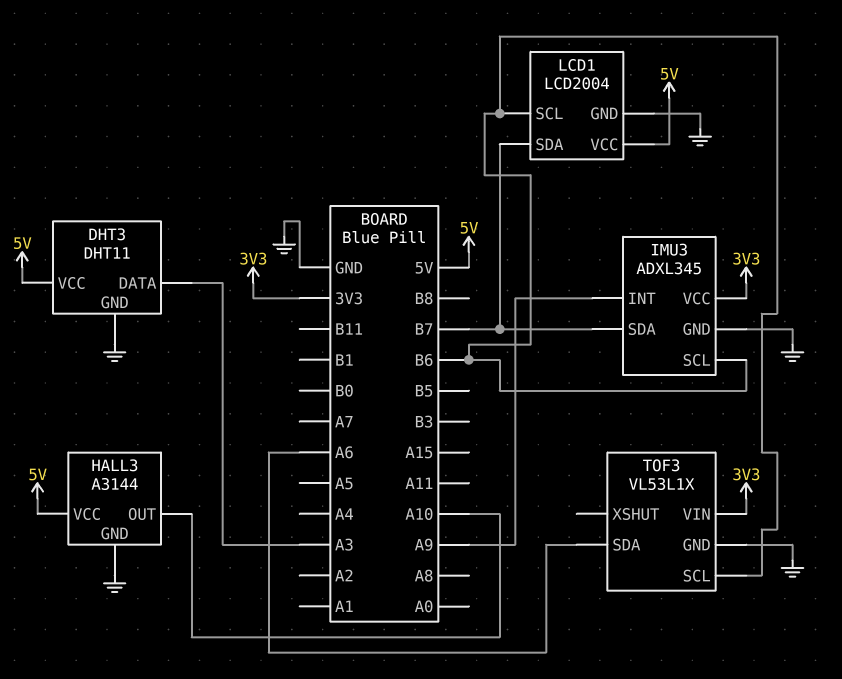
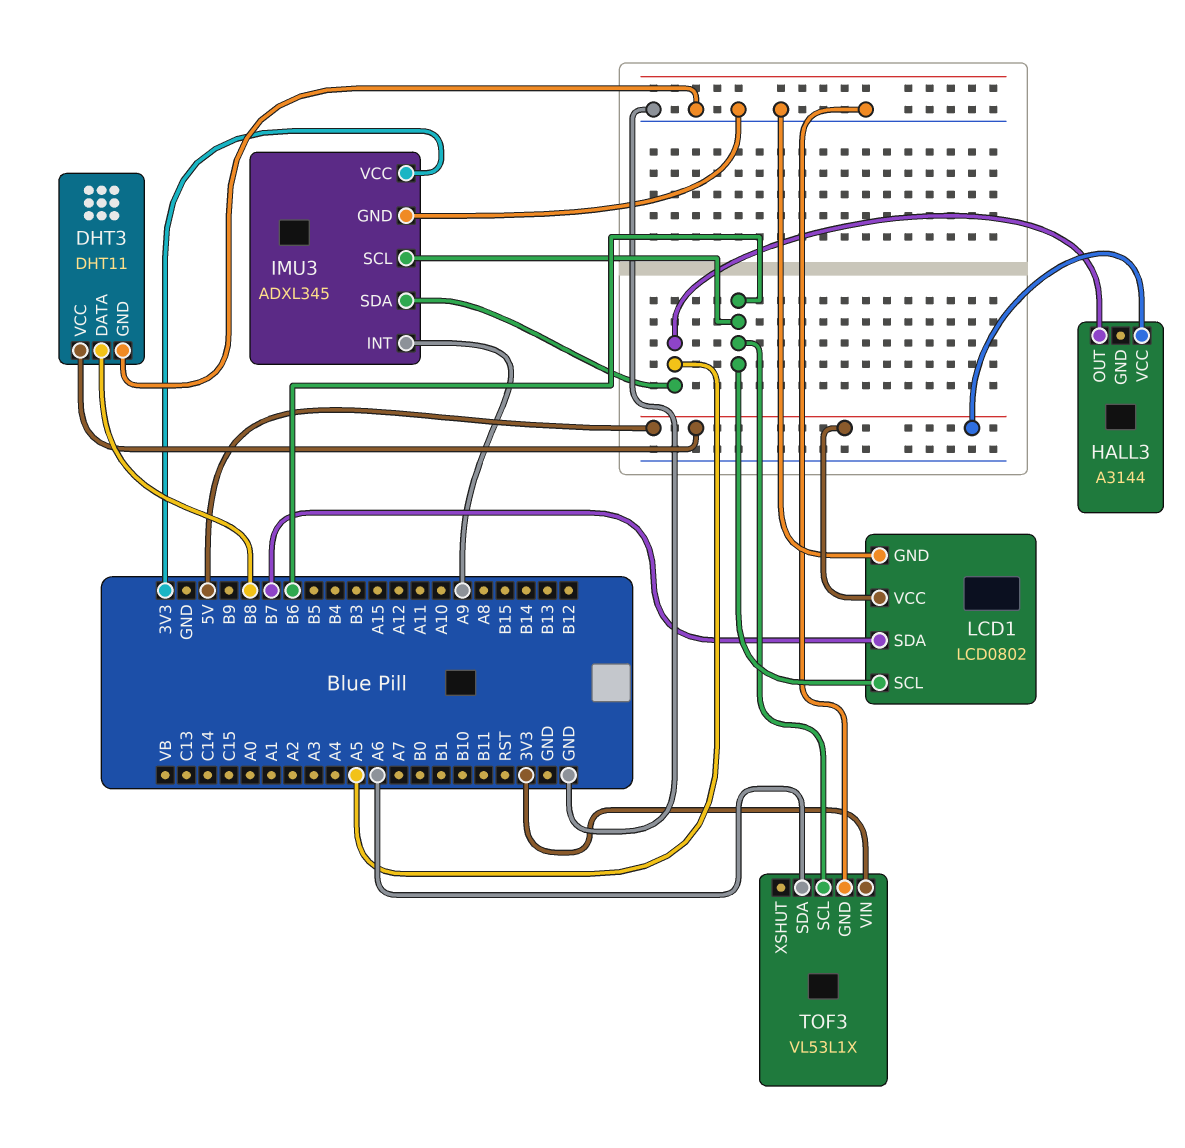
DHT3 pin DATA: A3 -> B8
HALL3 pin GND: GND -> none
HALL3 pin OUT: A10 -> A5
IMU3 pin SDA: B7 -> A5
LCD1: LCD2004 -> LCD0802

